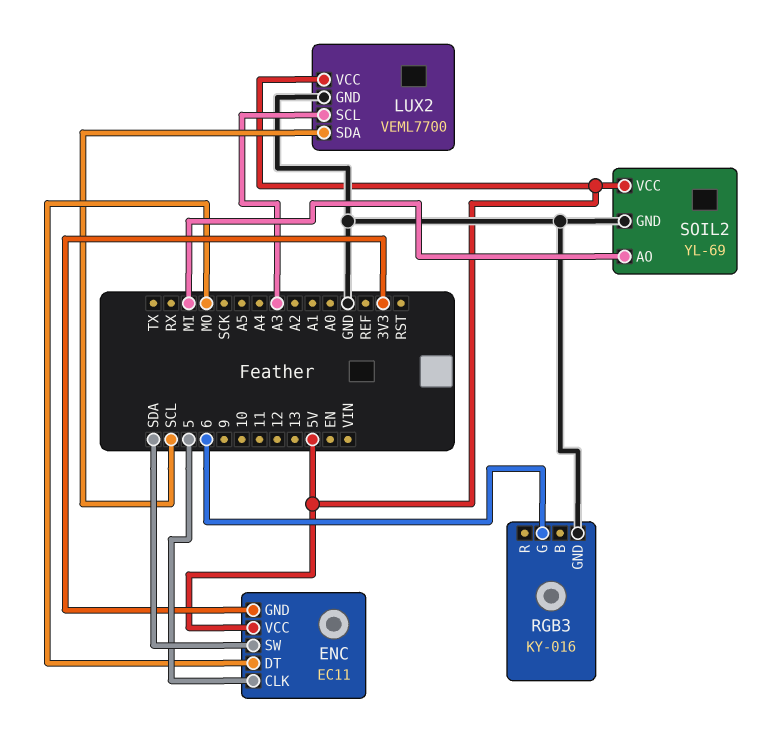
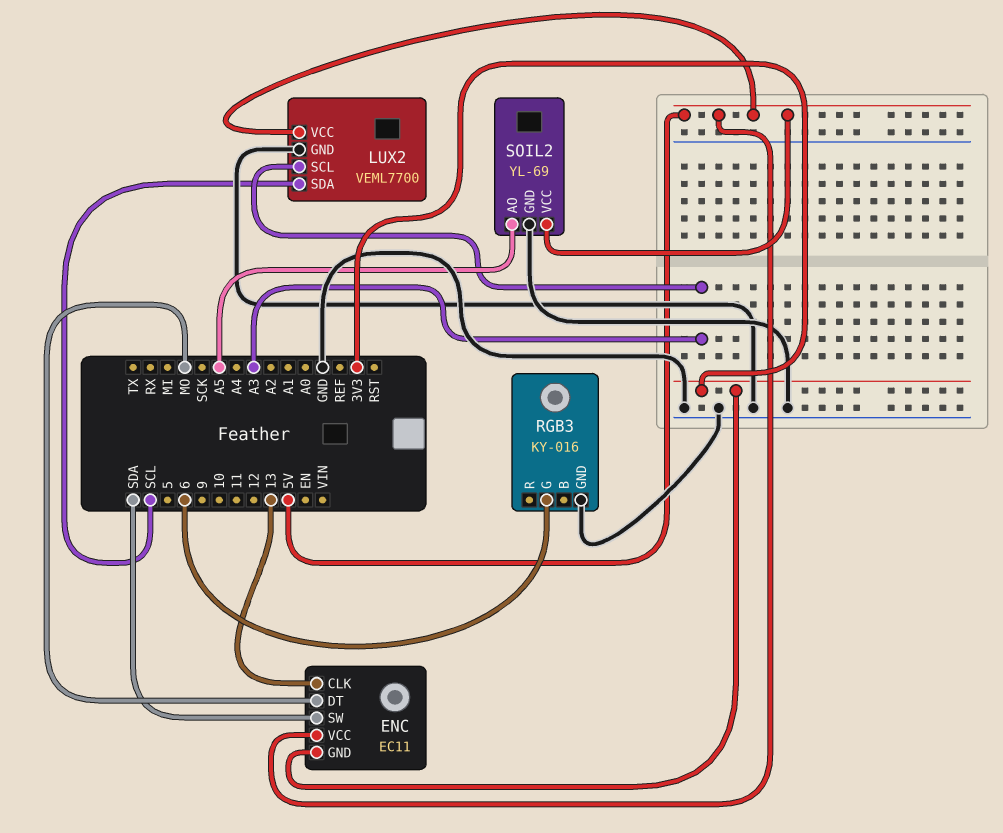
ENC pin CLK: 5 -> 13
SOIL2 pin AO: MI -> A5

